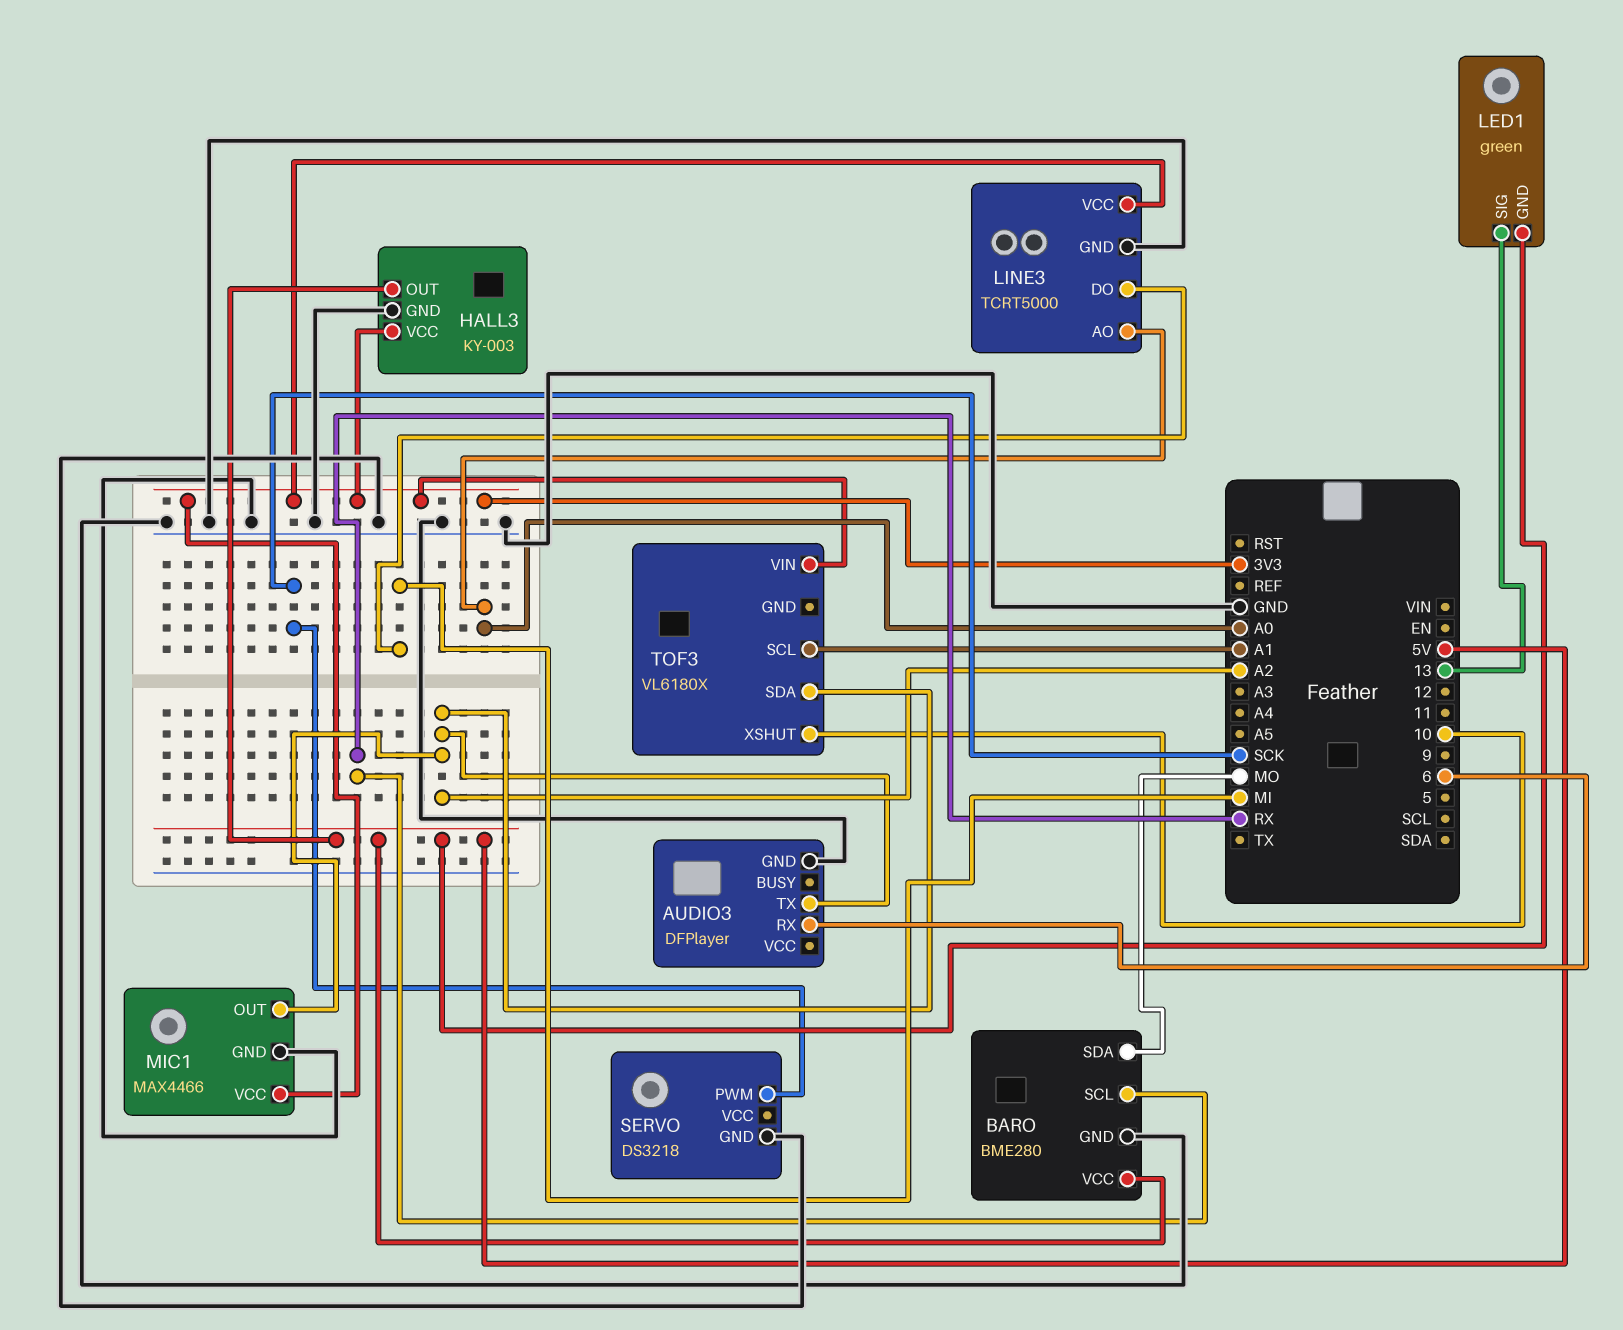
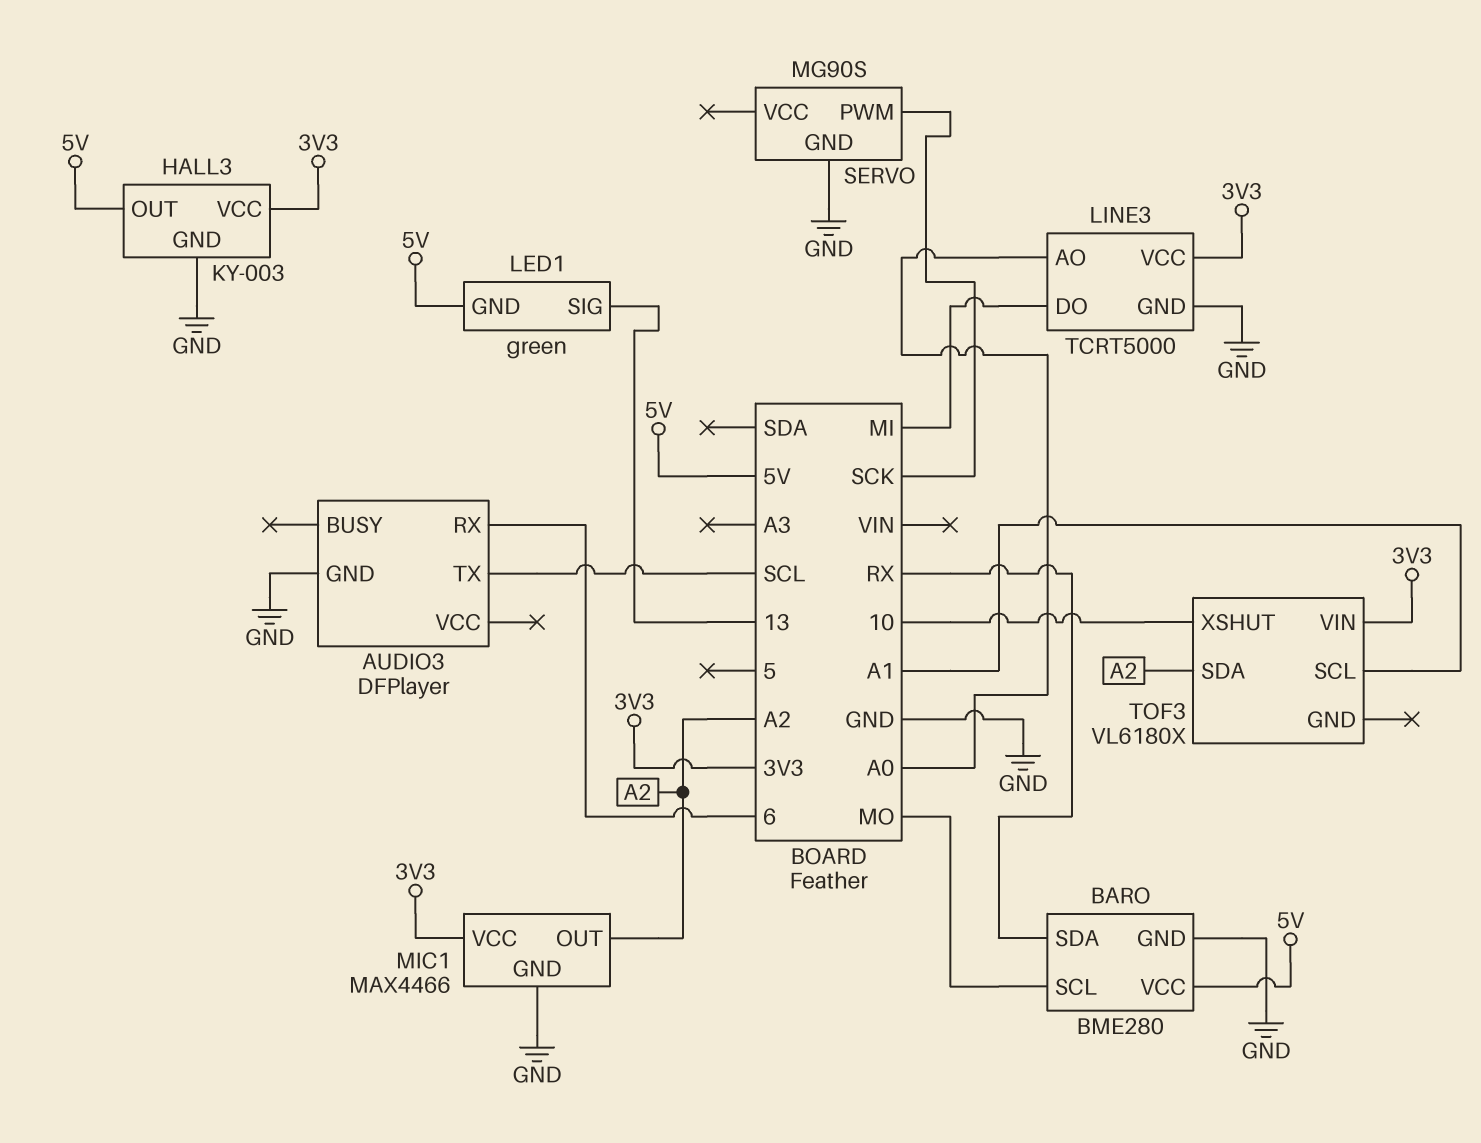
AUDIO3 pin TX: A2 -> SCL
BARO pin SCL: RX -> MO
BARO pin SDA: MO -> RX
SERVO: DS3218 -> MG90S

